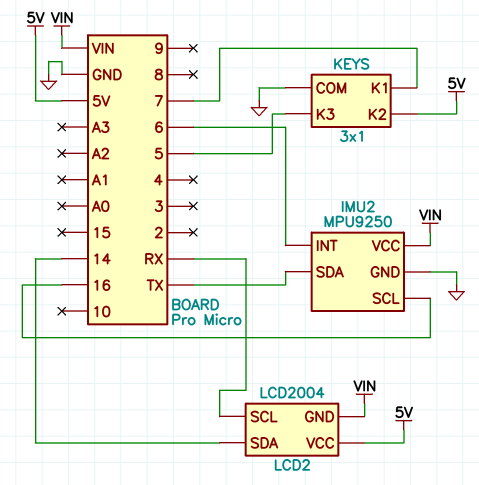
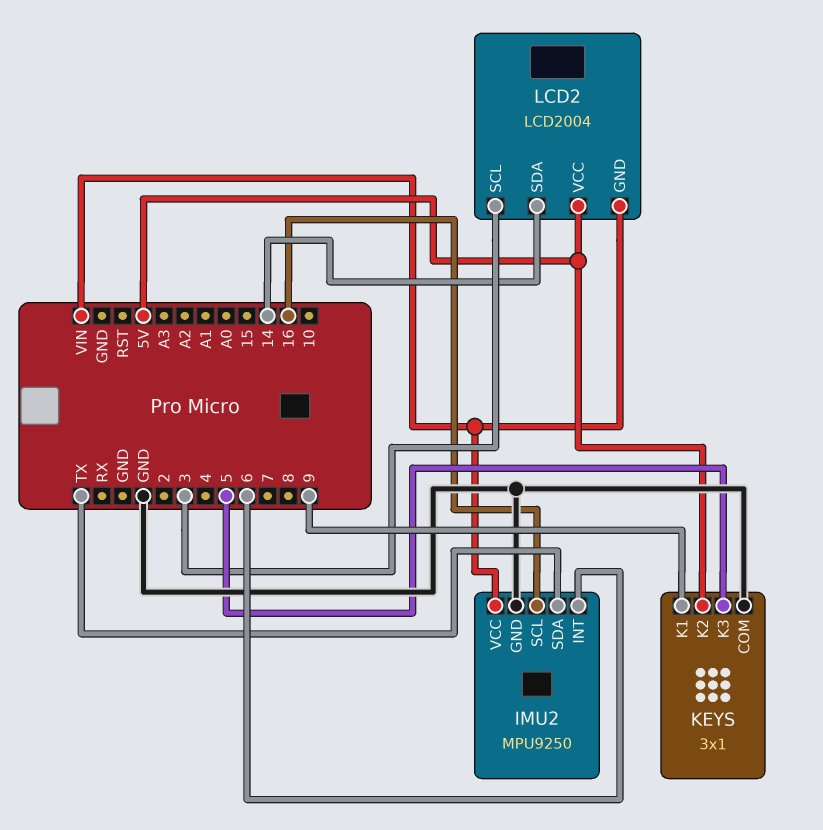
KEYS pin K1: 7 -> 9
LCD2 pin SCL: RX -> 3

